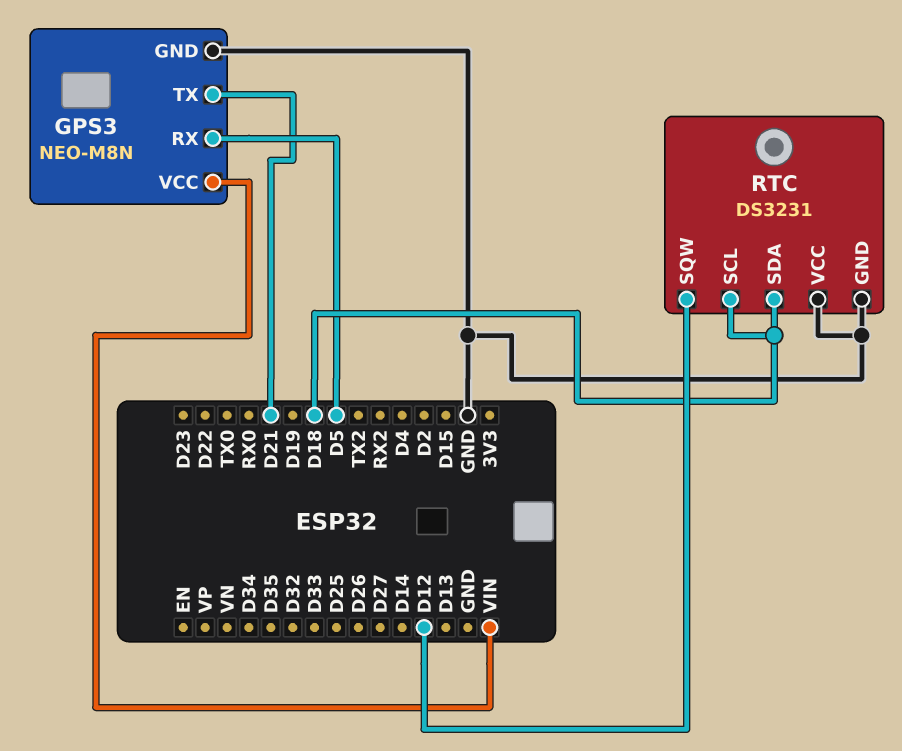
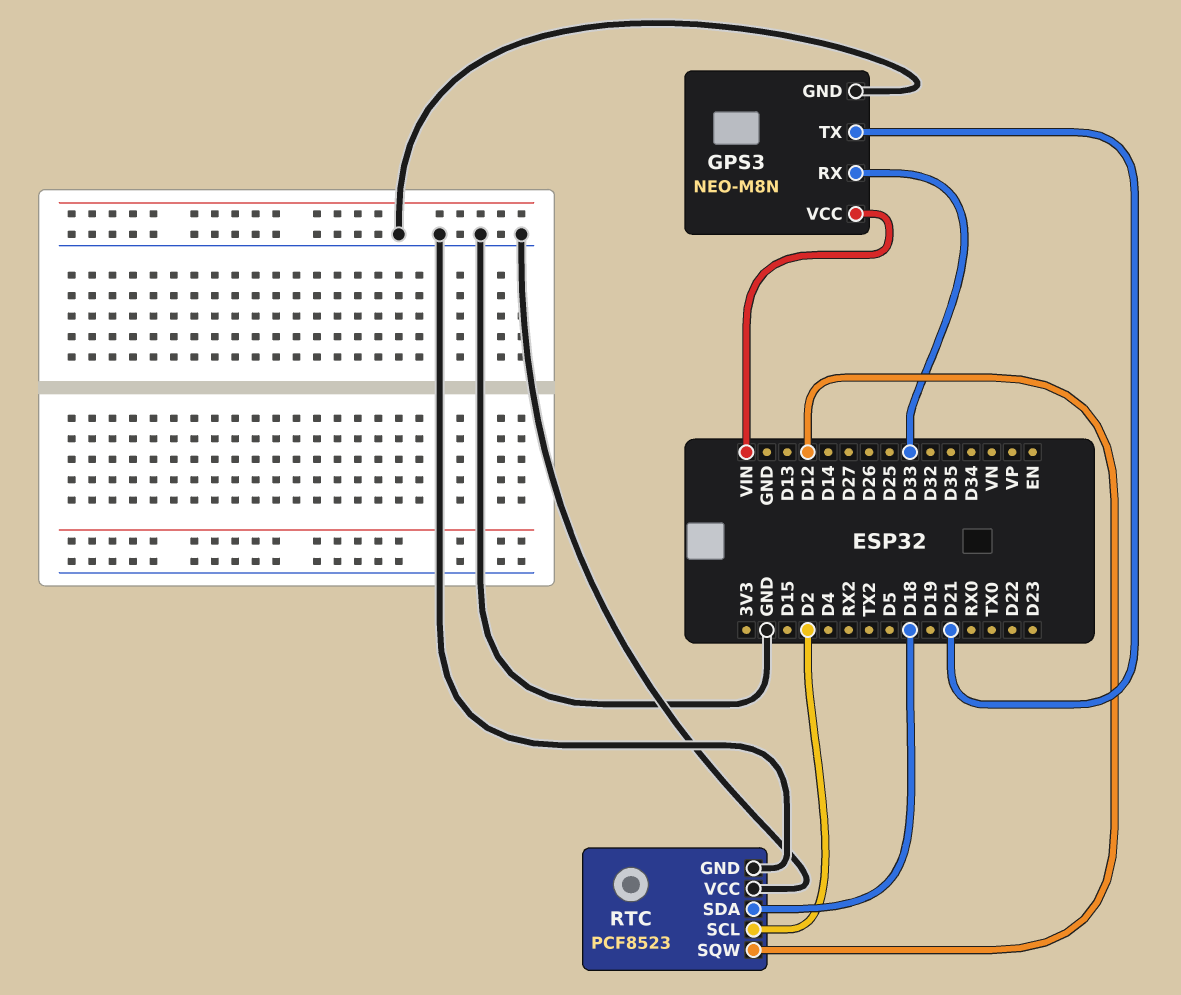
GPS3 pin RX: D5 -> D33
RTC: DS3231 -> PCF8523
RTC pin SCL: D18 -> D2

